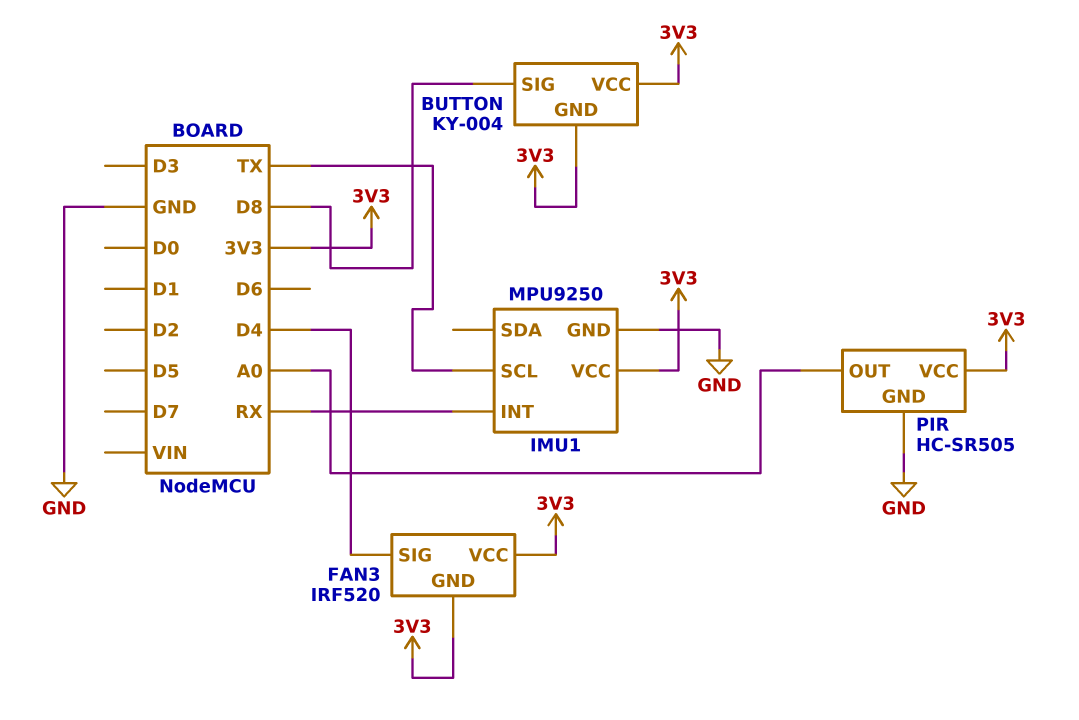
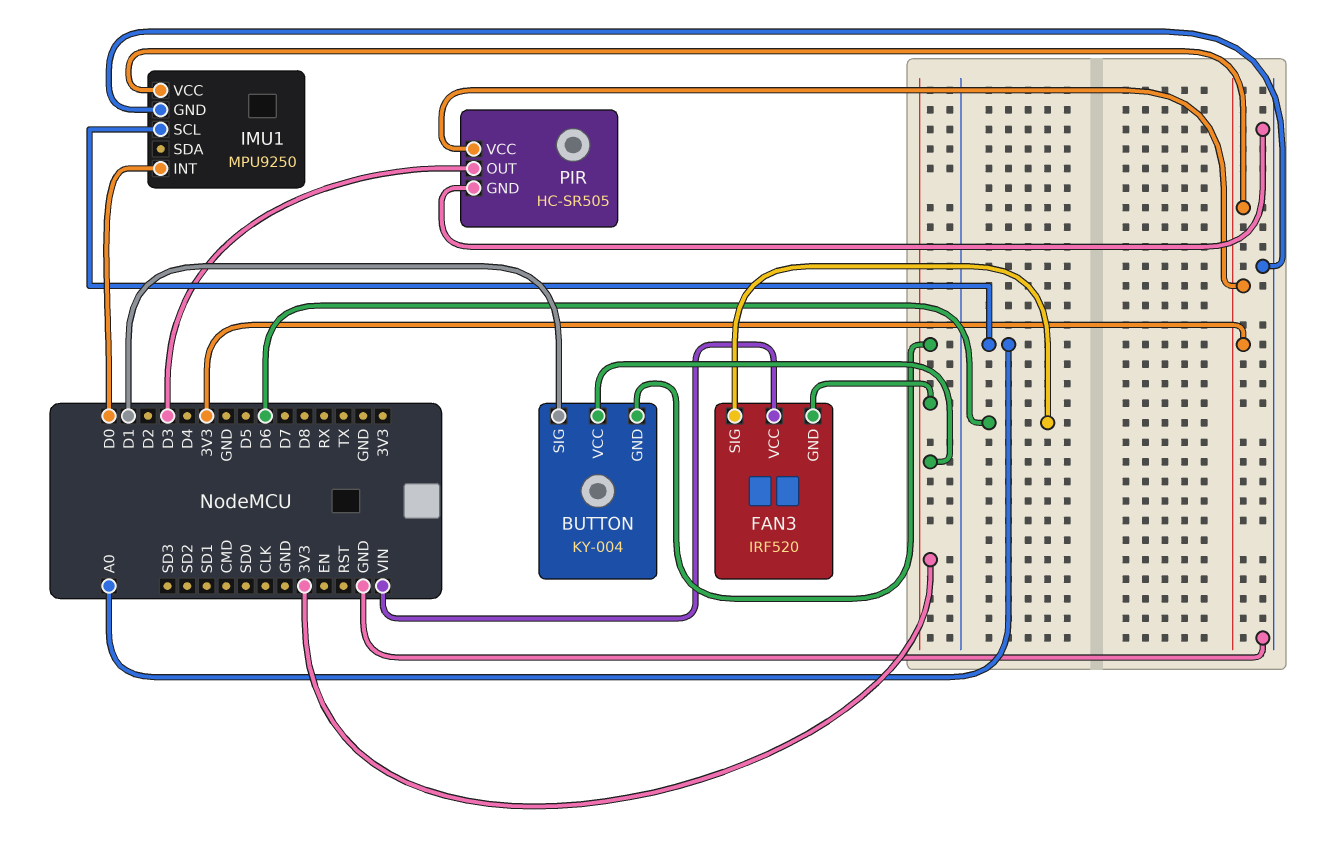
BUTTON pin SIG: D8 -> D1
FAN3 pin SIG: D4 -> D6
FAN3 pin VCC: 3V3 -> VIN
IMU1 pin INT: RX -> D0
IMU1 pin SCL: TX -> A0
PIR pin OUT: A0 -> D3

